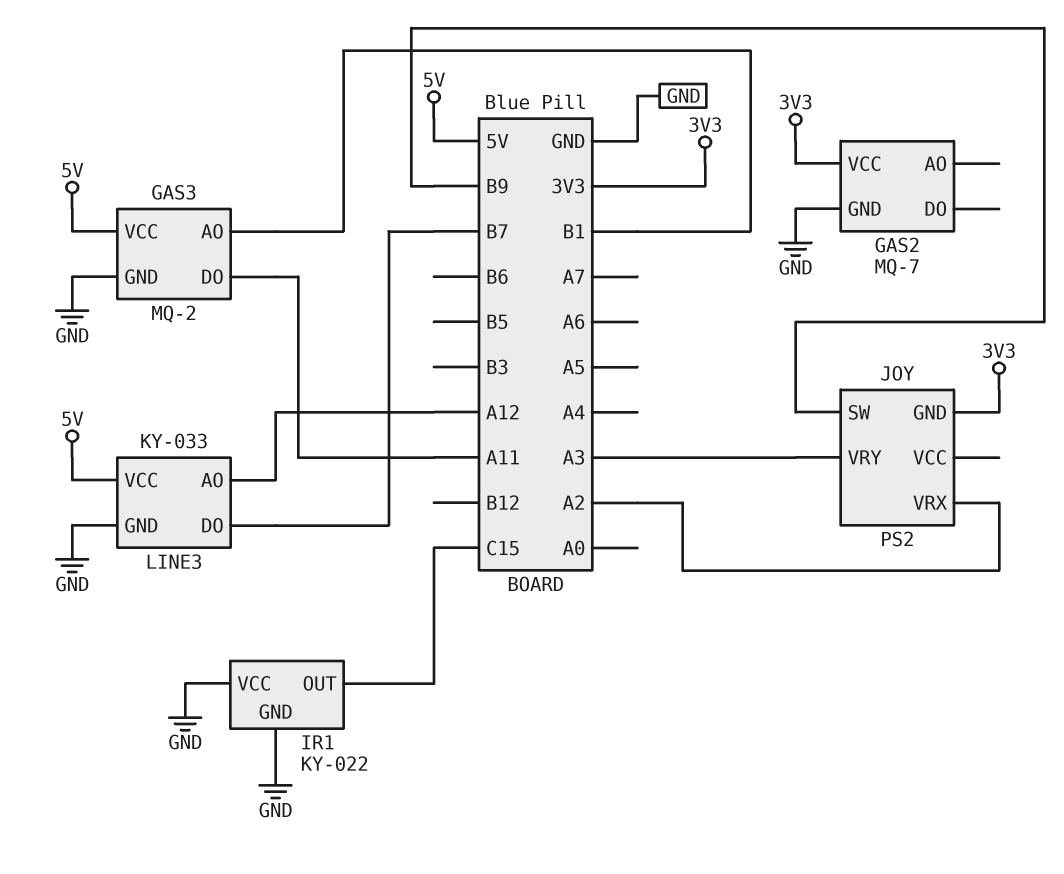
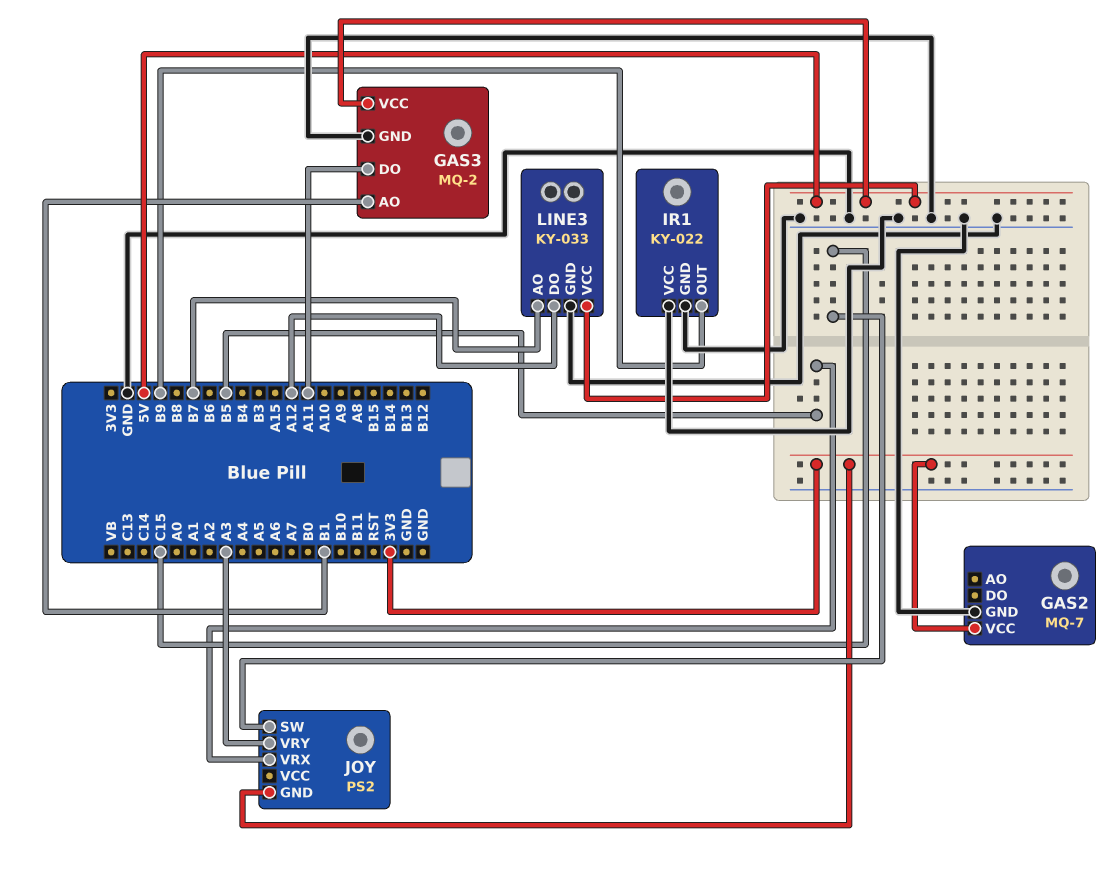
IR1 pin OUT: C15 -> B9
JOY pin SW: B9 -> C15
JOY pin VRX: A2 -> B5
LINE3 pin AO: A12 -> B7
LINE3 pin DO: B7 -> A12

